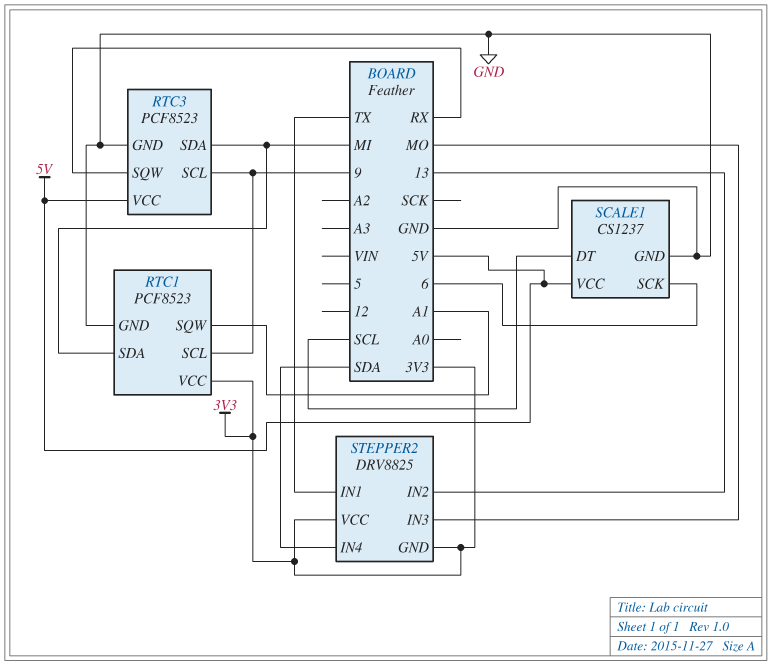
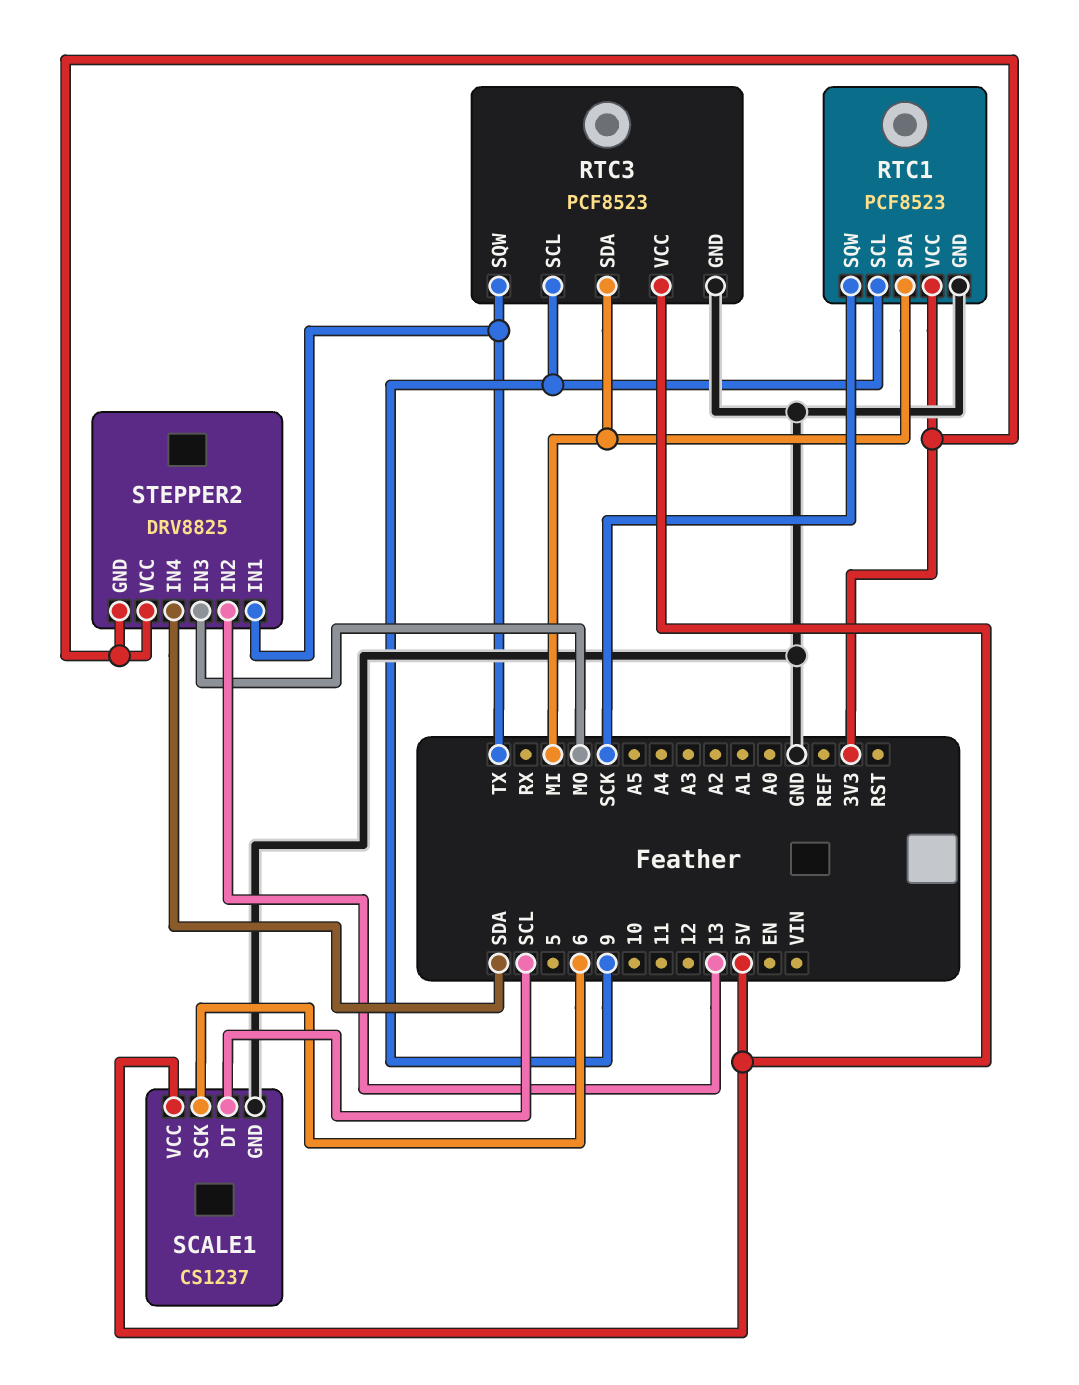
RTC1 pin SQW: A1 -> SCK
RTC3 pin SQW: RX -> TX

